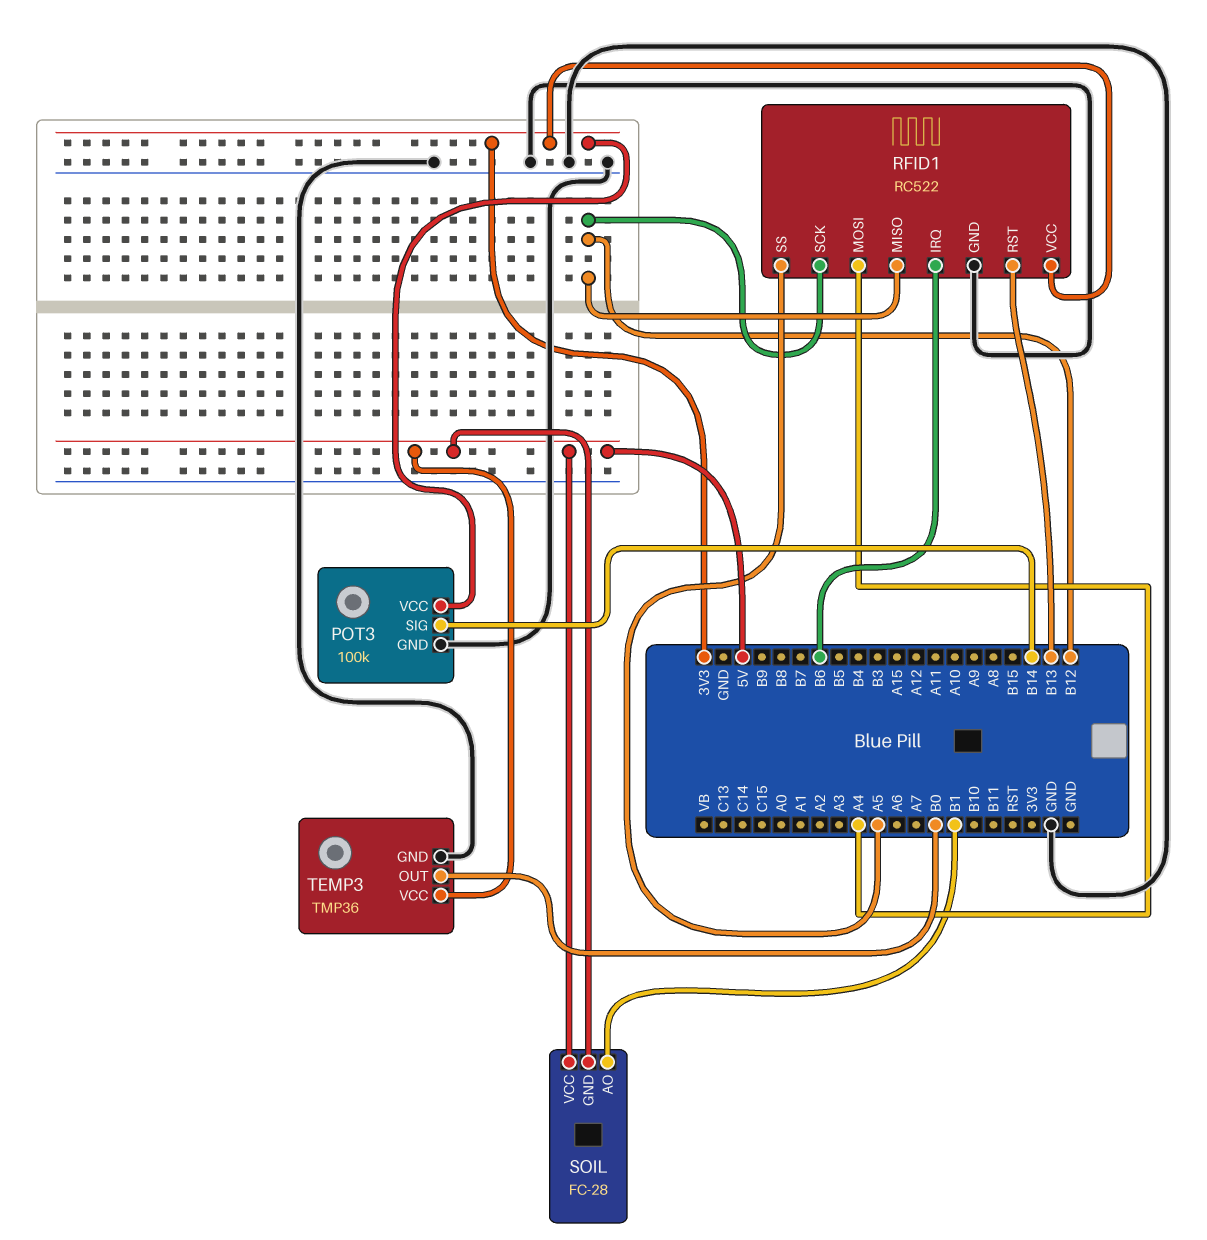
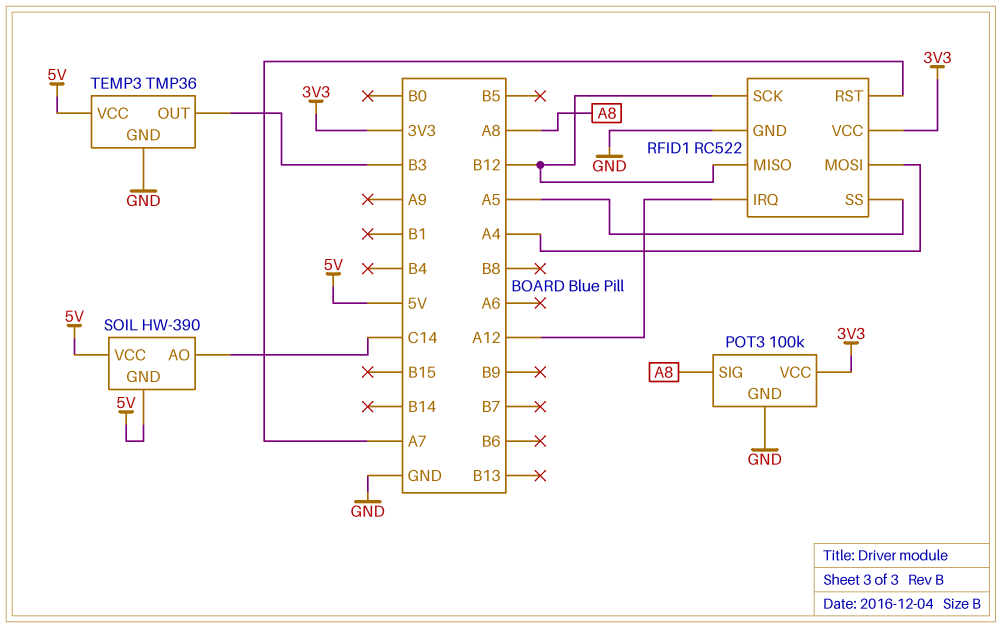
POT3 pin SIG: B14 -> A8
RFID1 pin IRQ: B6 -> A12
RFID1 pin RST: B13 -> A7
SOIL: FC-28 -> HW-390
SOIL pin AO: B1 -> C14
TEMP3 pin OUT: B0 -> B3

